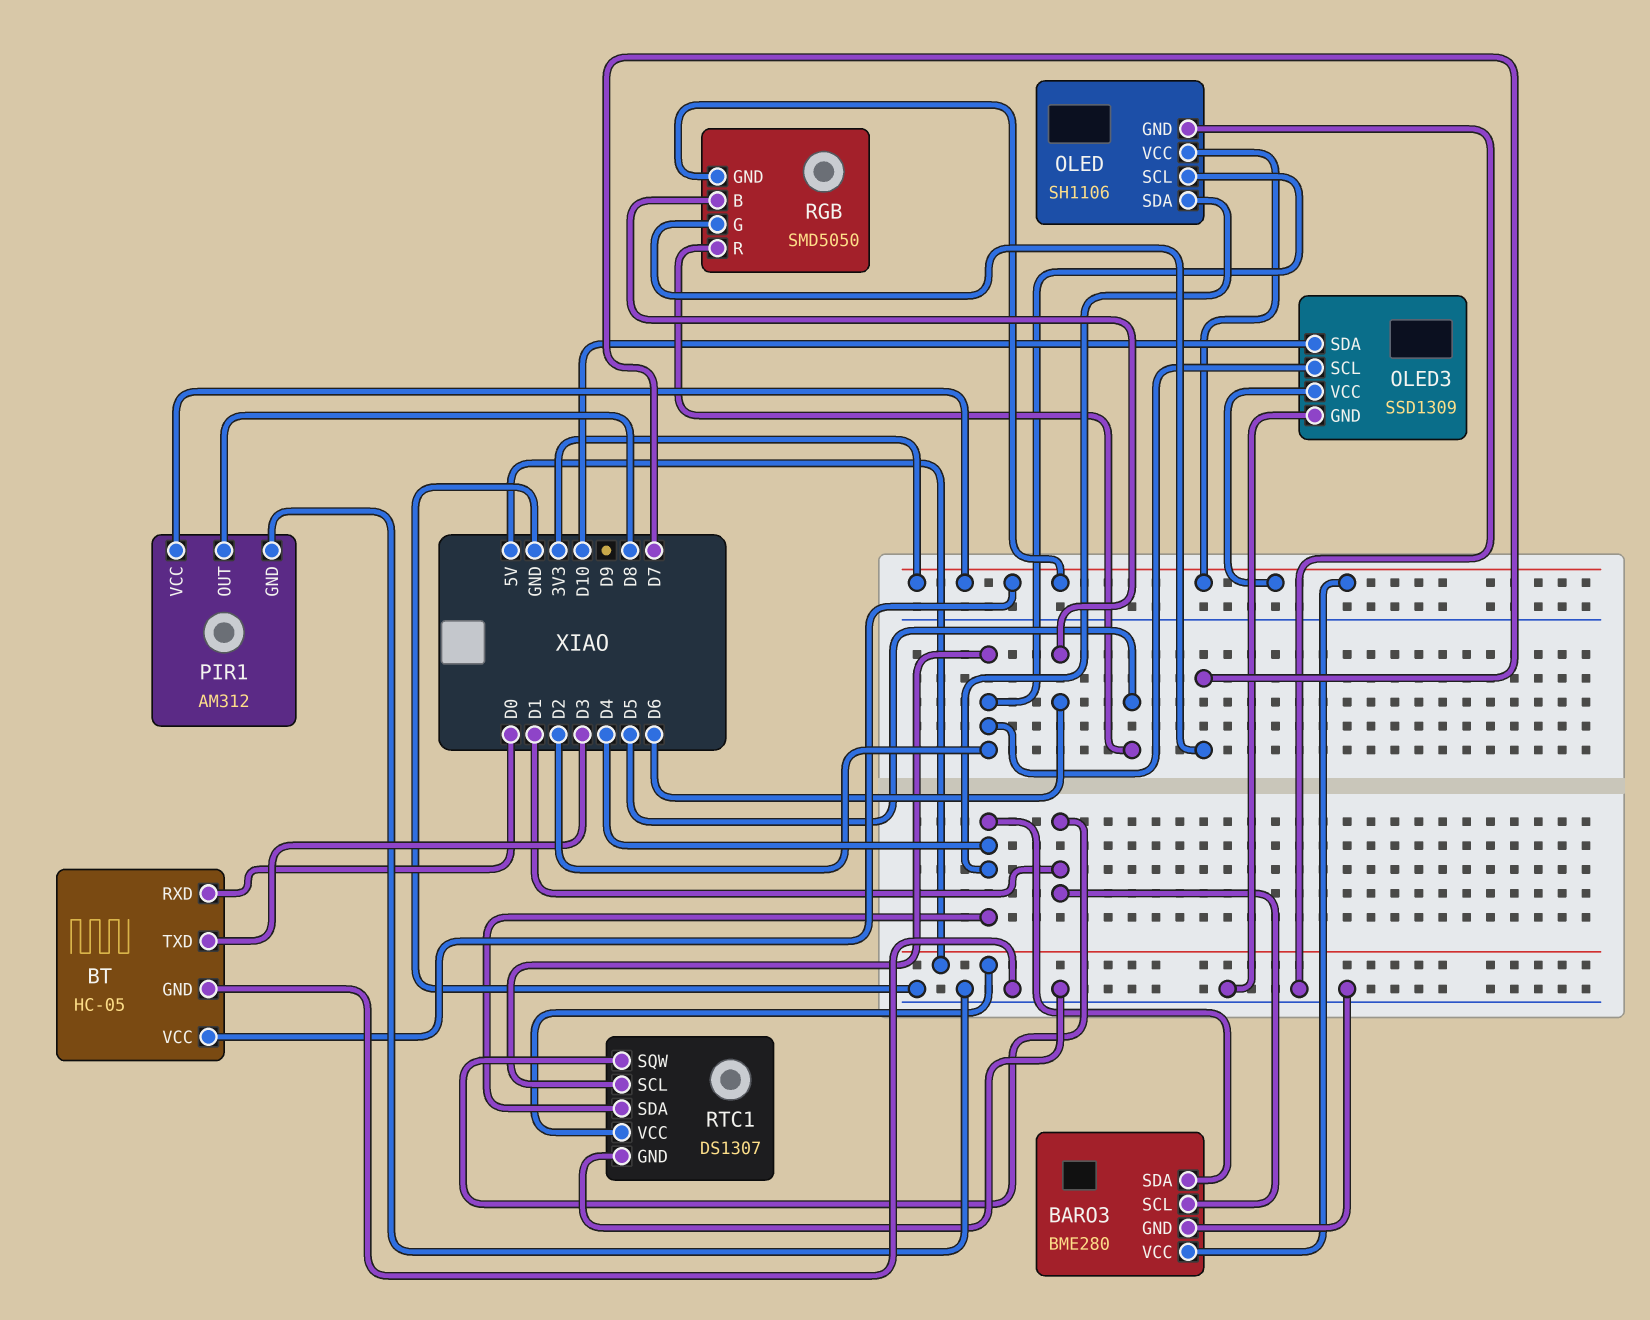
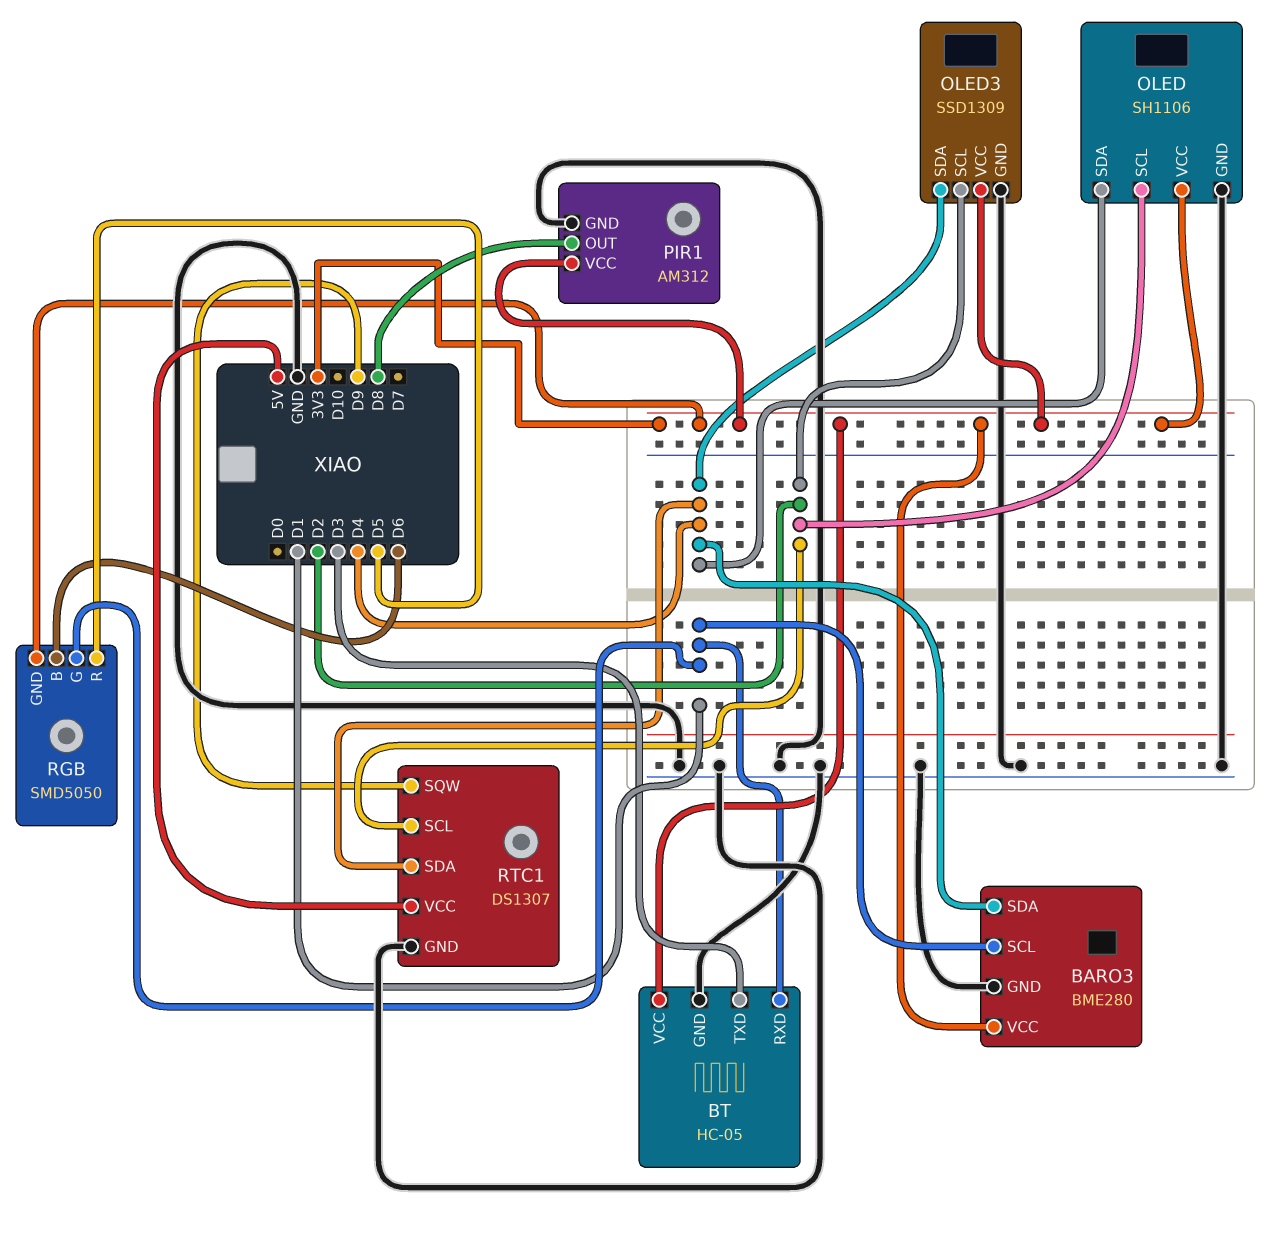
BT pin RXD: D0 -> D1
OLED3 pin SDA: D10 -> D4
RGB pin G: D7 -> D1
RTC1 pin SQW: D1 -> D9

